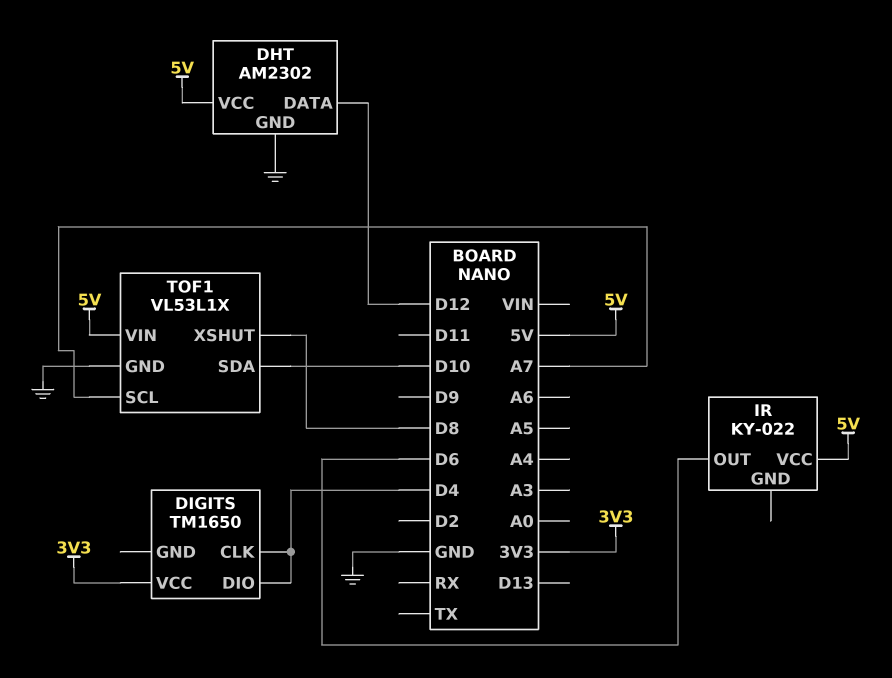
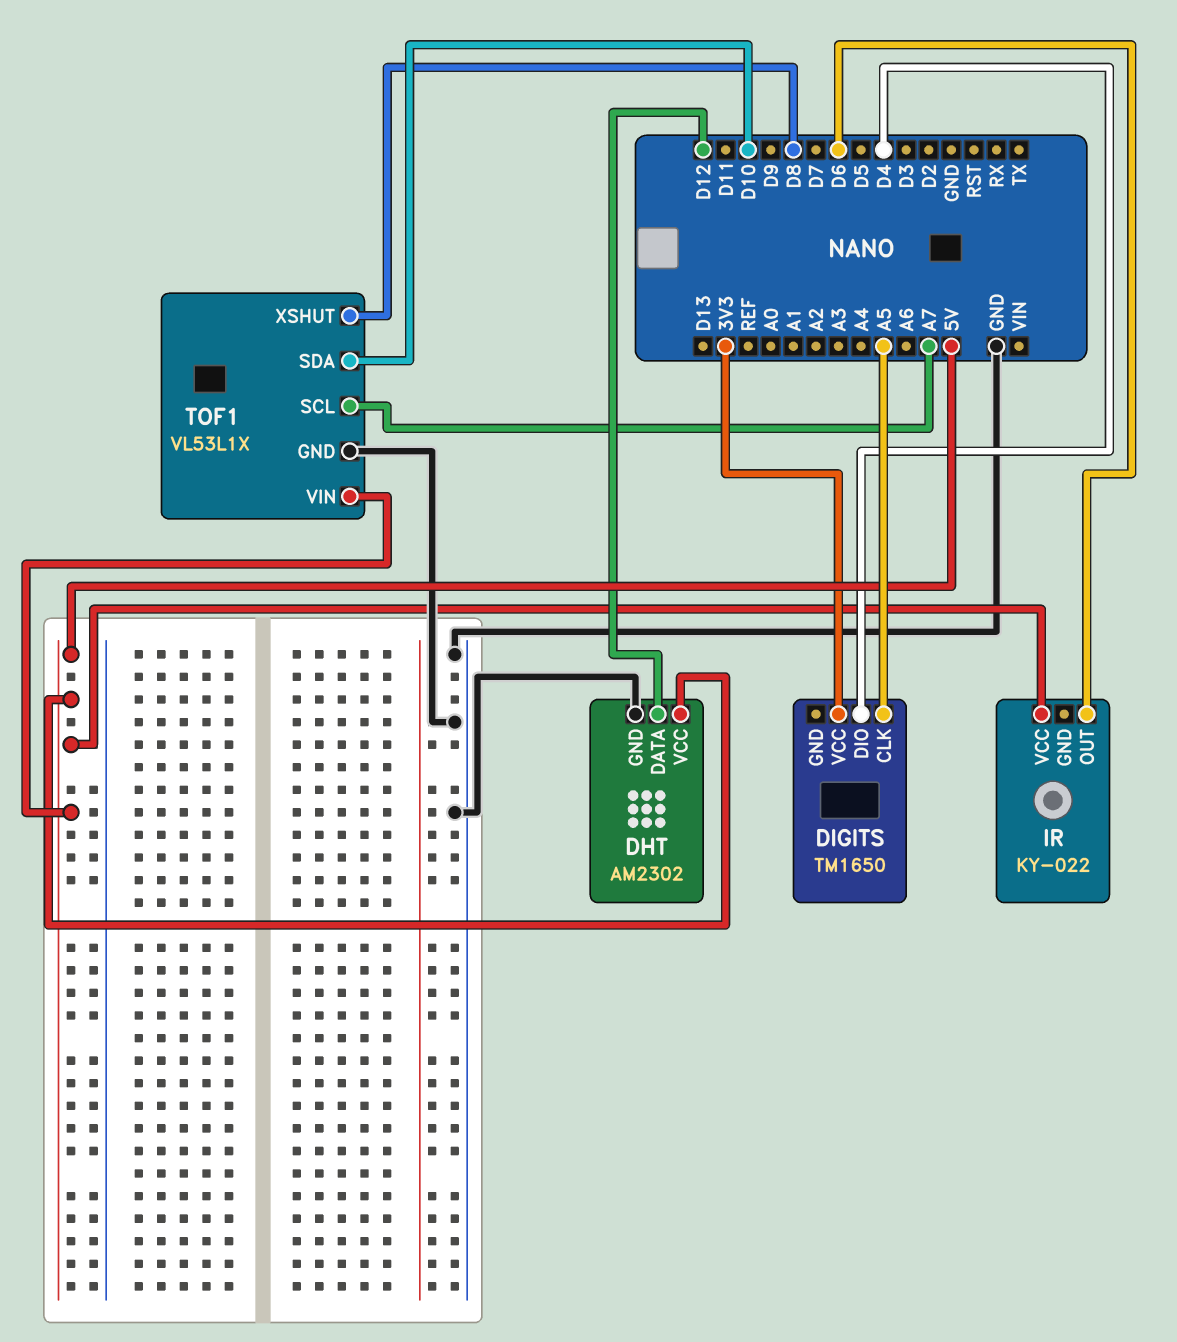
DIGITS pin CLK: D4 -> A5

